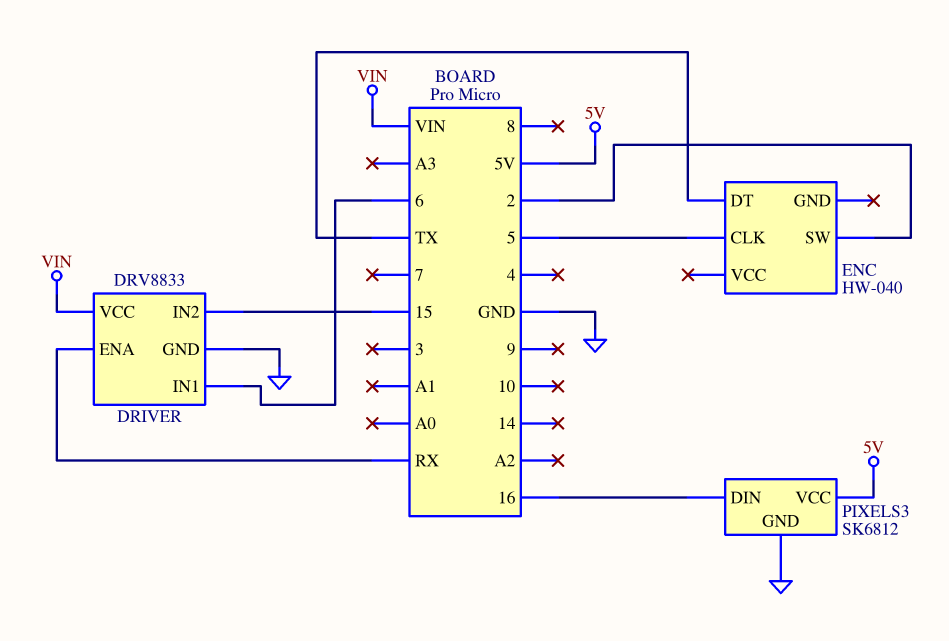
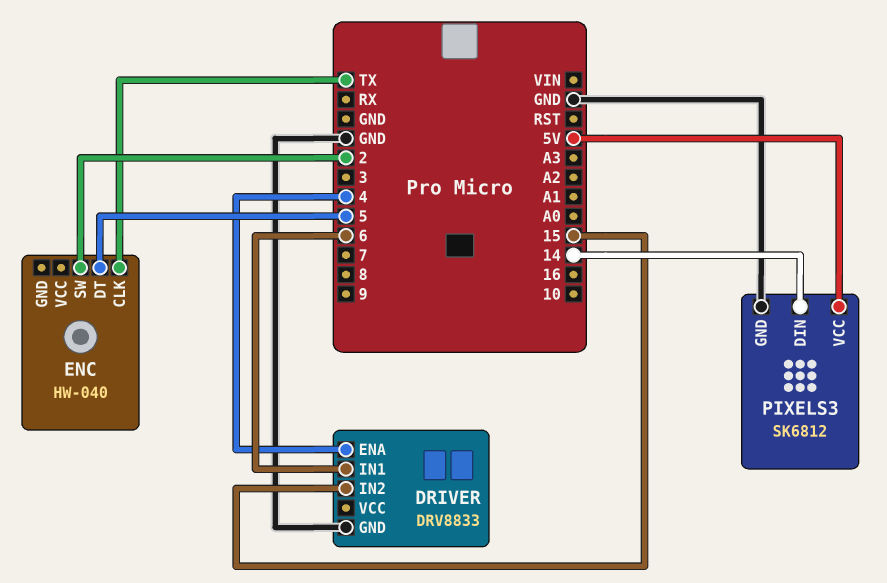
DRIVER pin ENA: RX -> 4
DRIVER pin VCC: VIN -> none
ENC pin CLK: 5 -> TX
ENC pin DT: TX -> 5
PIXELS3 pin DIN: 16 -> 14

